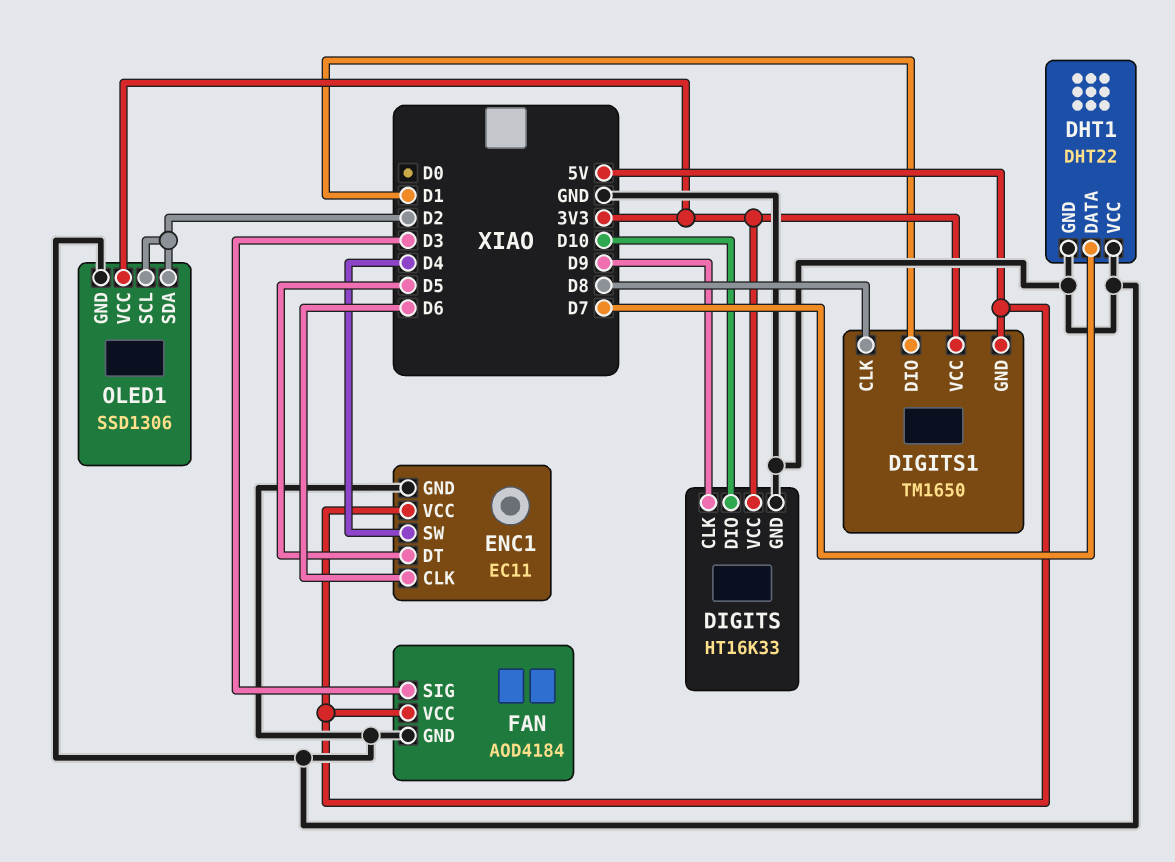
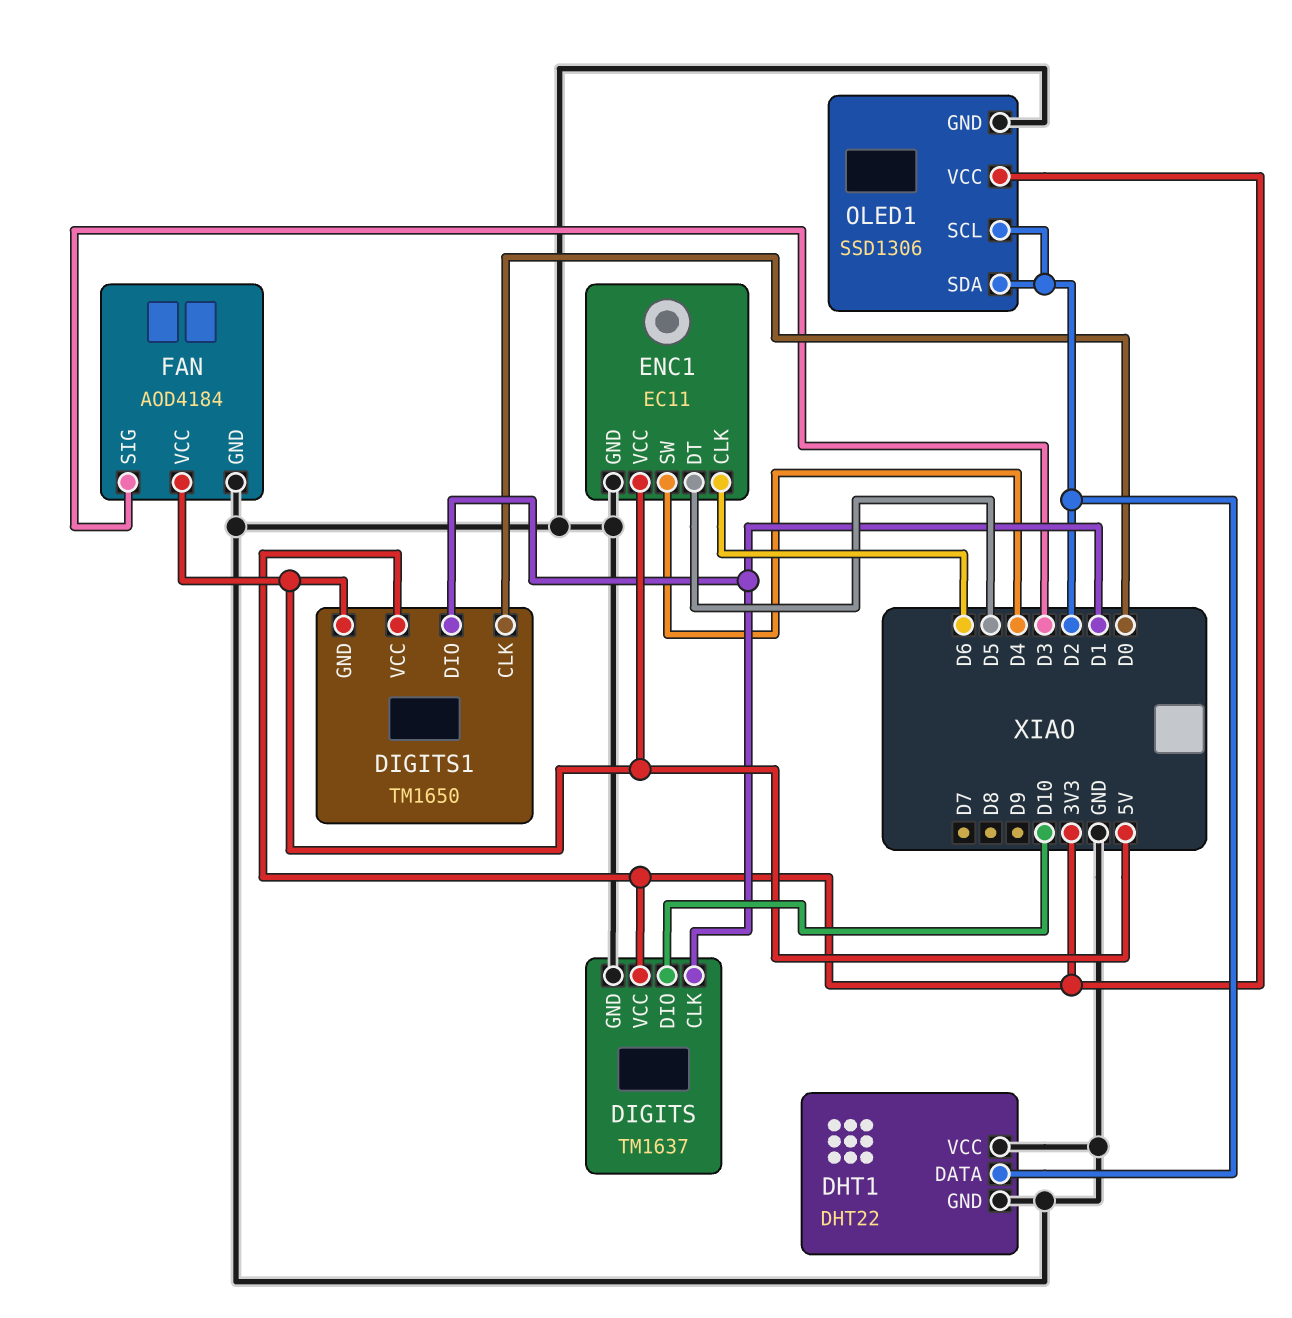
DHT1 pin DATA: D7 -> D2
DIGITS: HT16K33 -> TM1637
DIGITS pin CLK: D9 -> D1
DIGITS1 pin CLK: D8 -> D0

